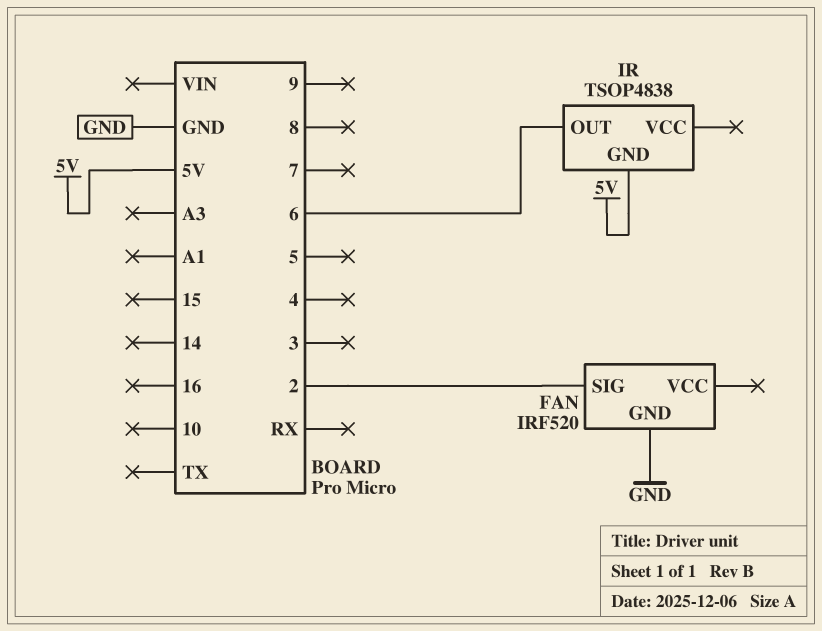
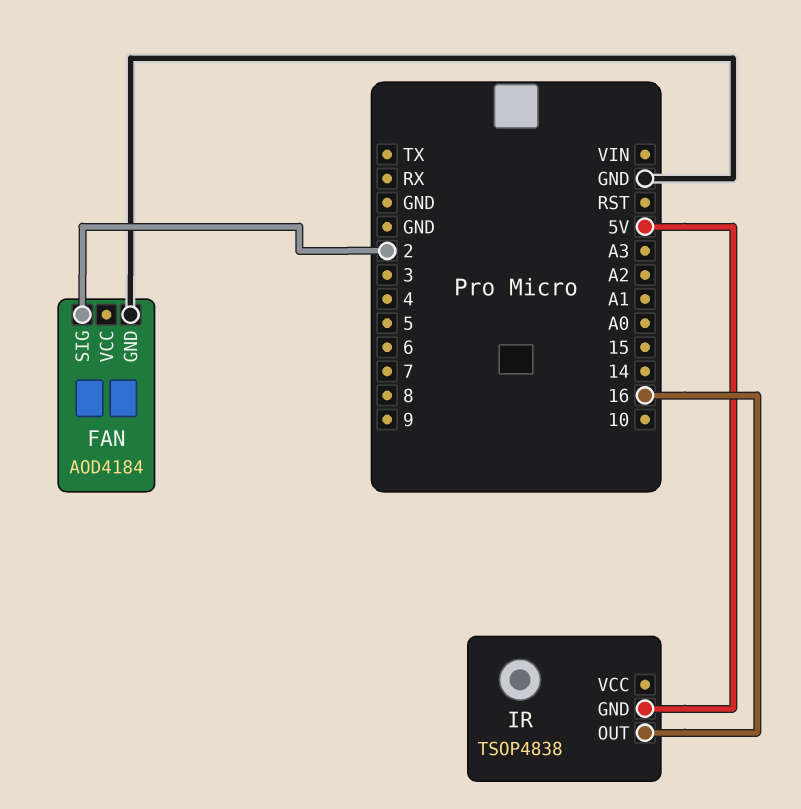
FAN: IRF520 -> AOD4184
IR pin OUT: 6 -> 16

